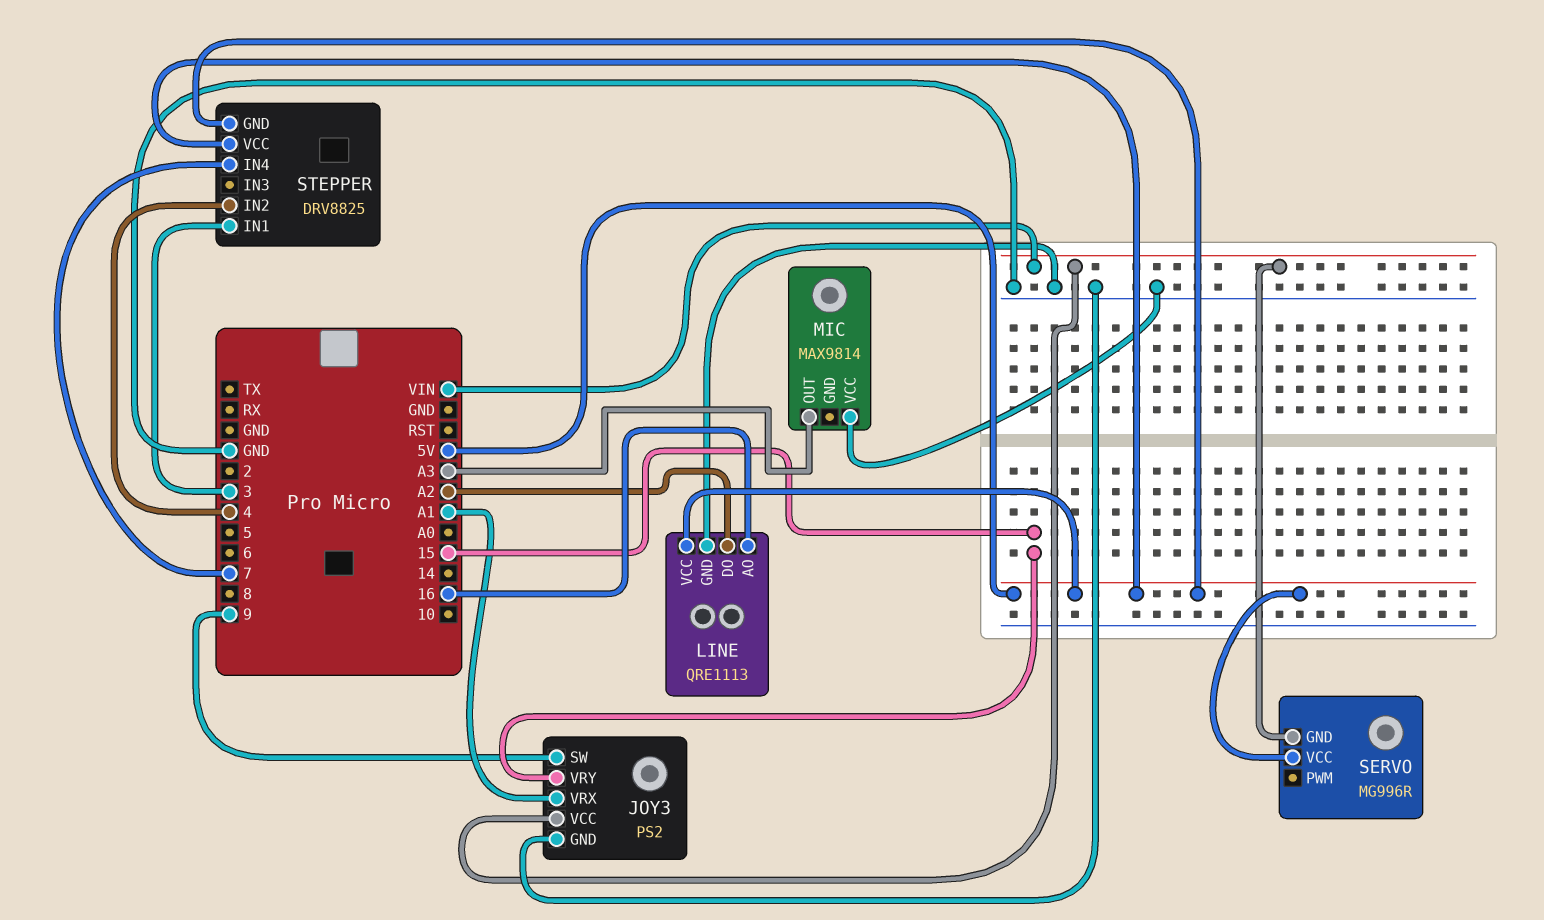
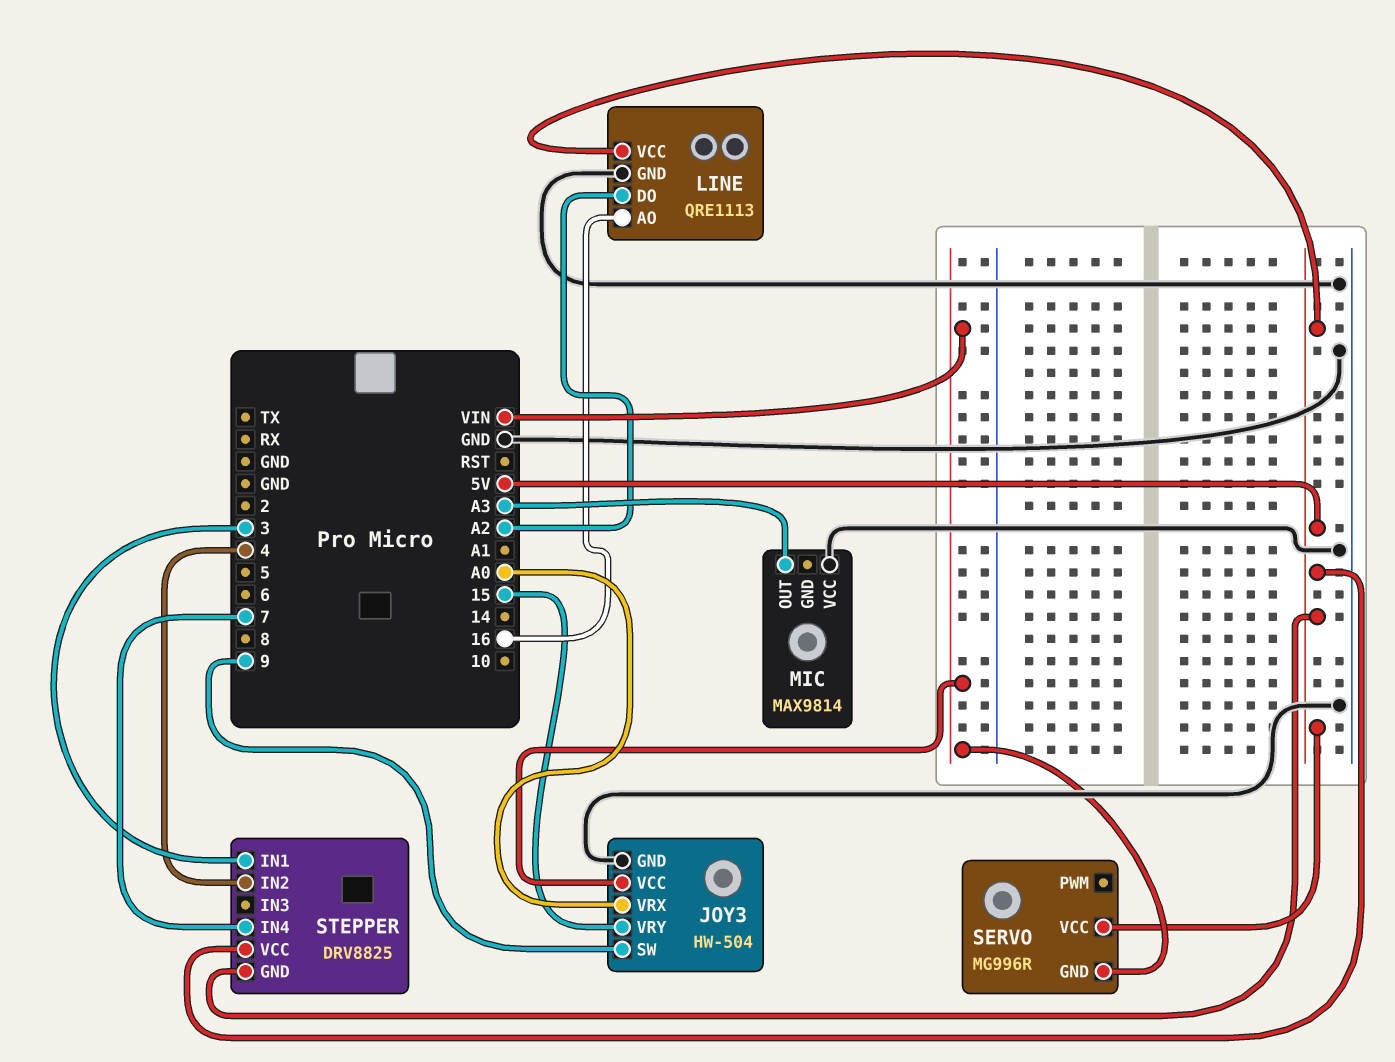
JOY3: PS2 -> HW-504
JOY3 pin VRX: A1 -> A0

